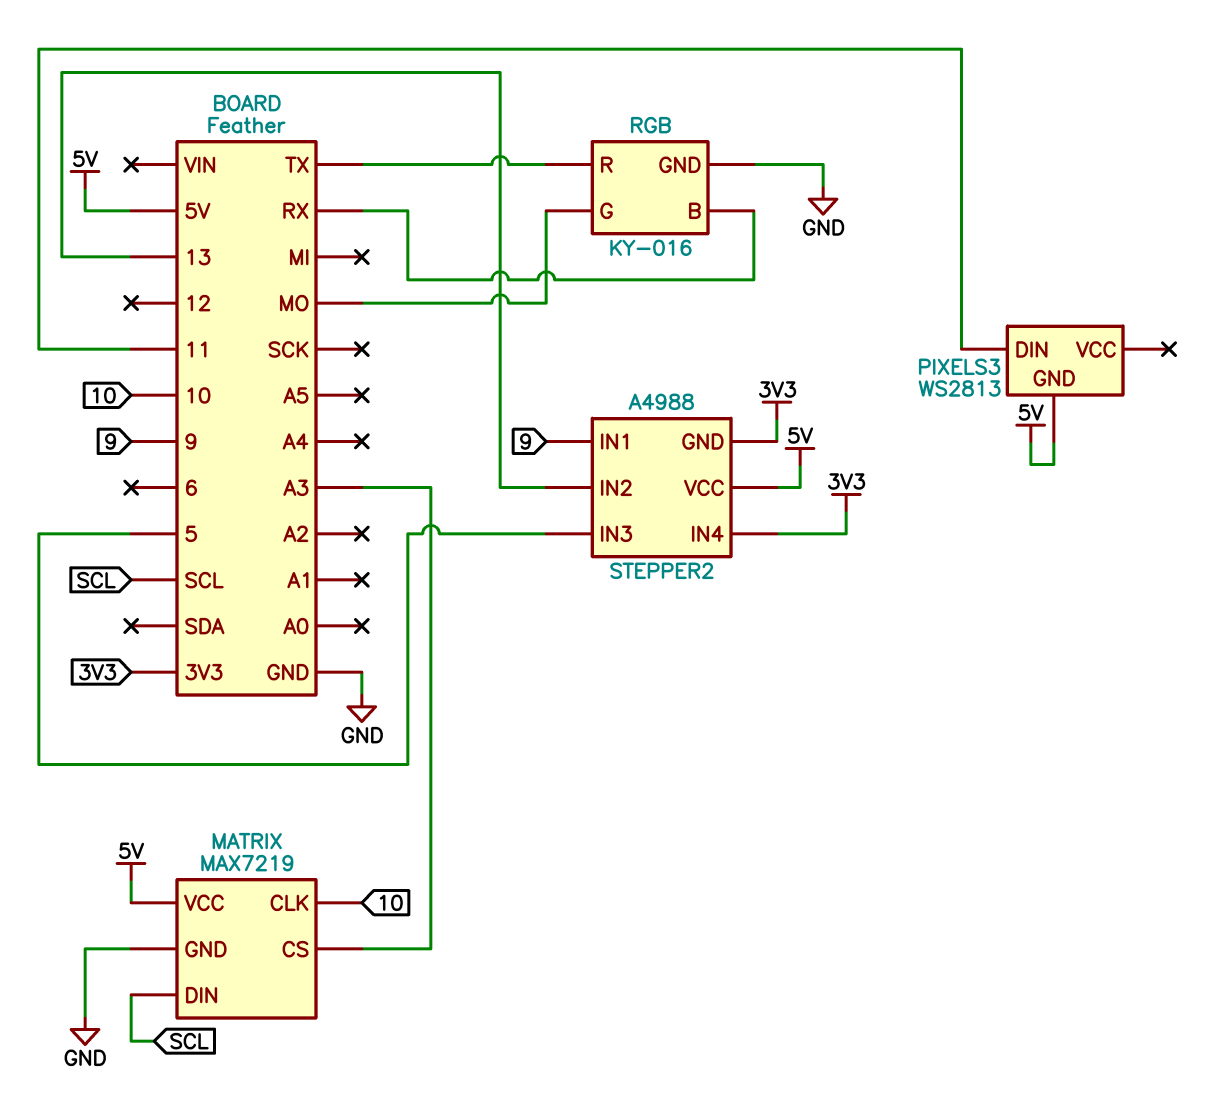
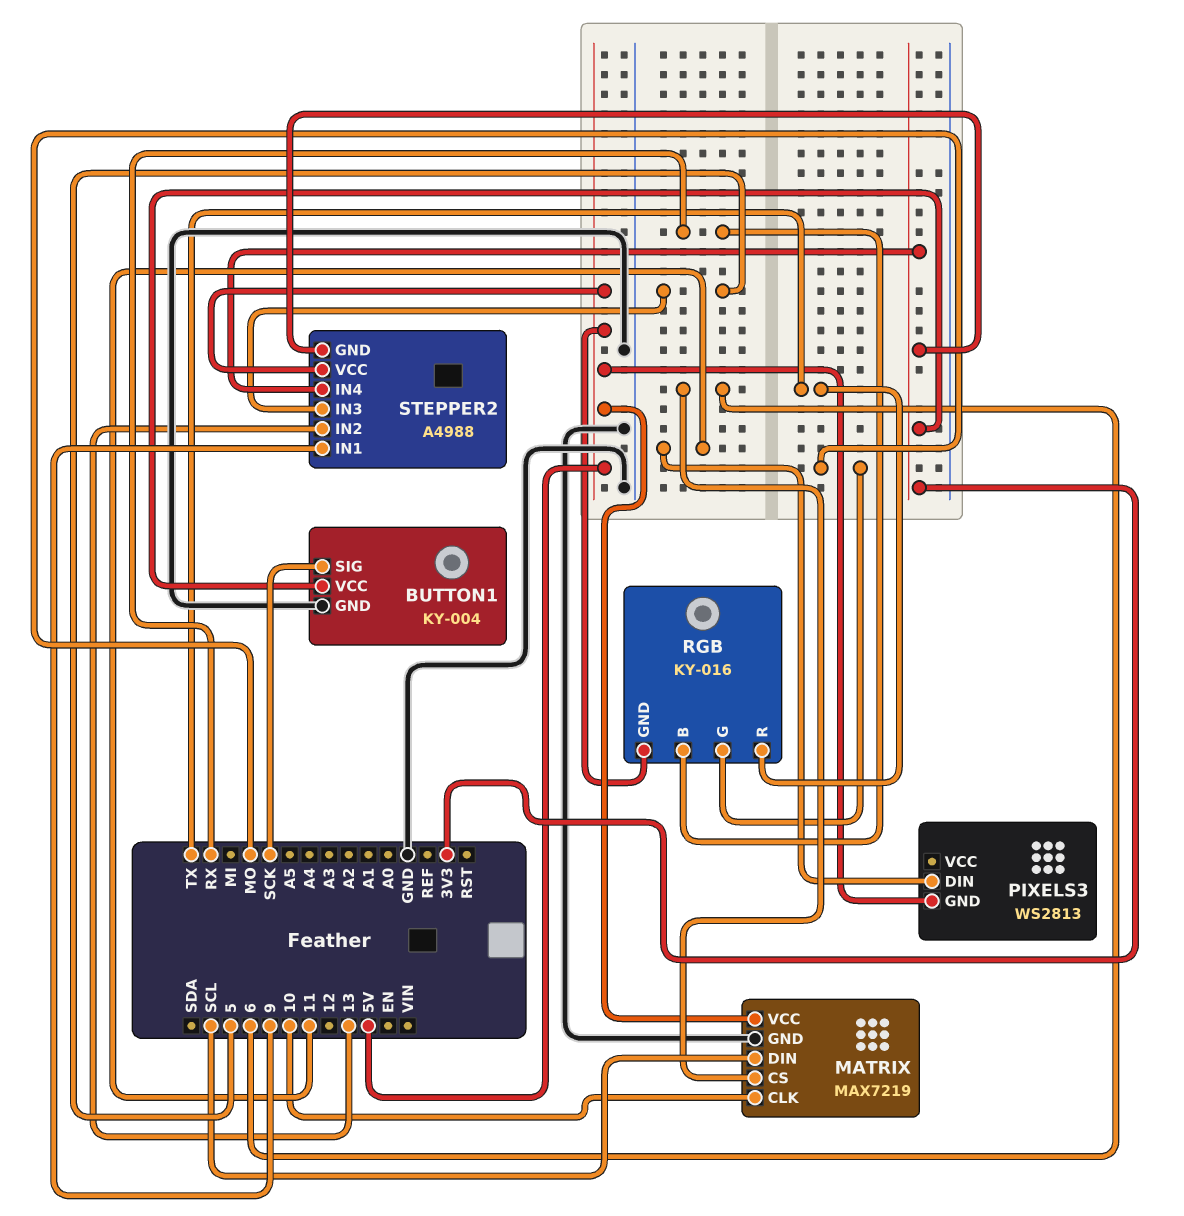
BUTTON1: none -> KY-004
BUTTON1 pin GND: none -> GND
BUTTON1 pin SIG: none -> SCK
BUTTON1 pin VCC: none -> 3V3
MATRIX pin CS: A3 -> 6
RGB pin GND: GND -> 5V

